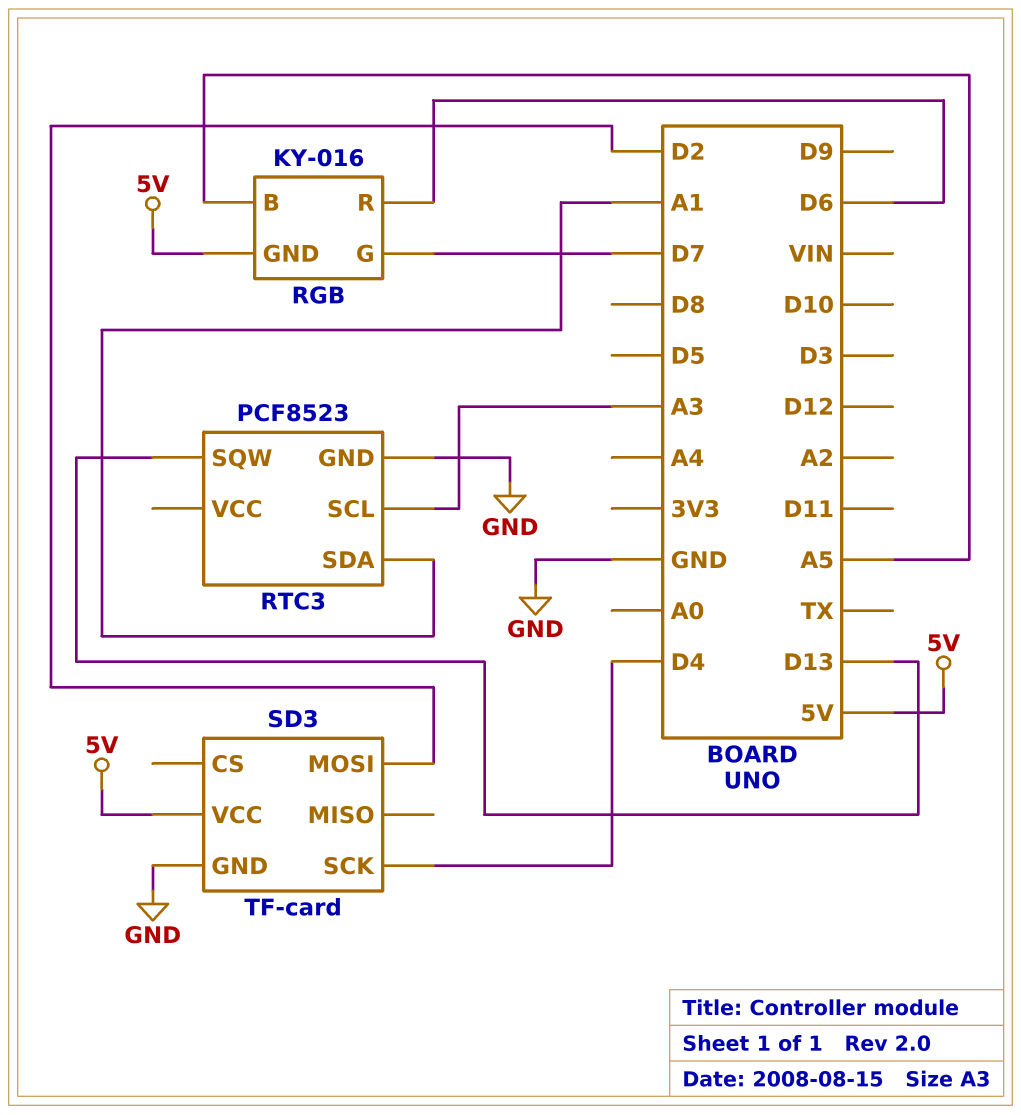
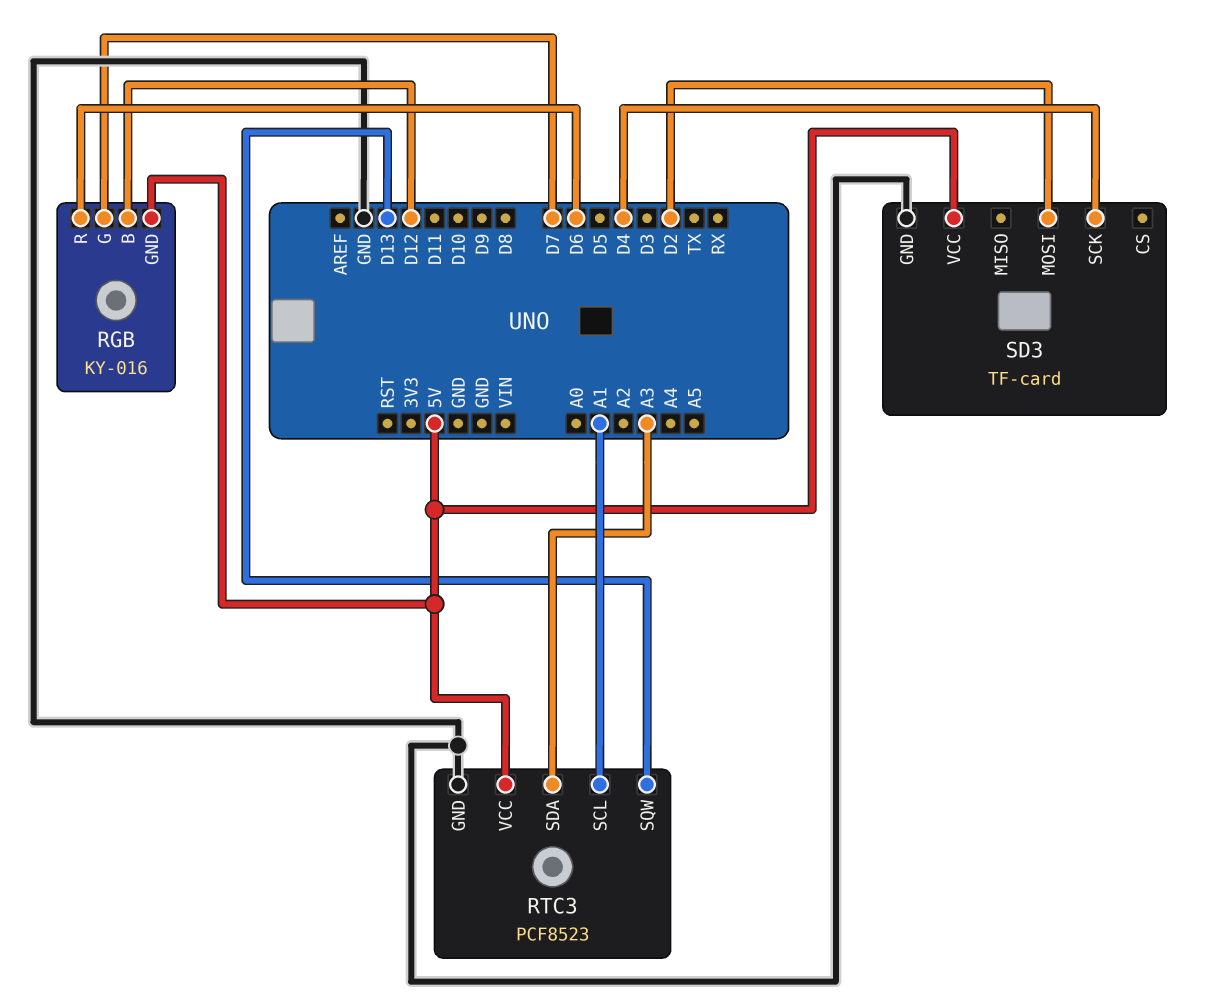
RGB pin B: A5 -> D12
RTC3 pin SCL: A3 -> A1
RTC3 pin SDA: A1 -> A3
RTC3 pin VCC: none -> 5V

